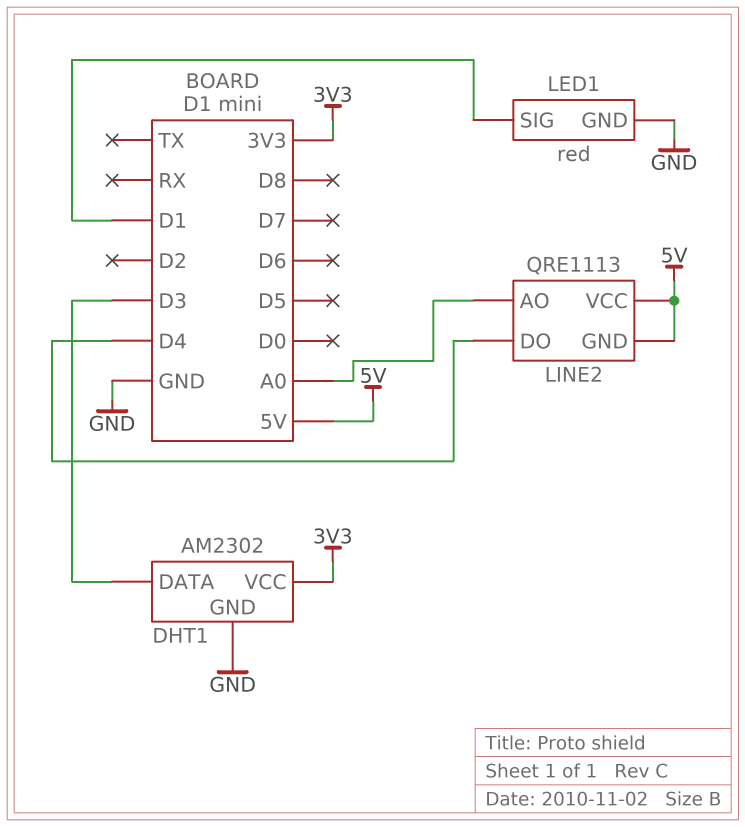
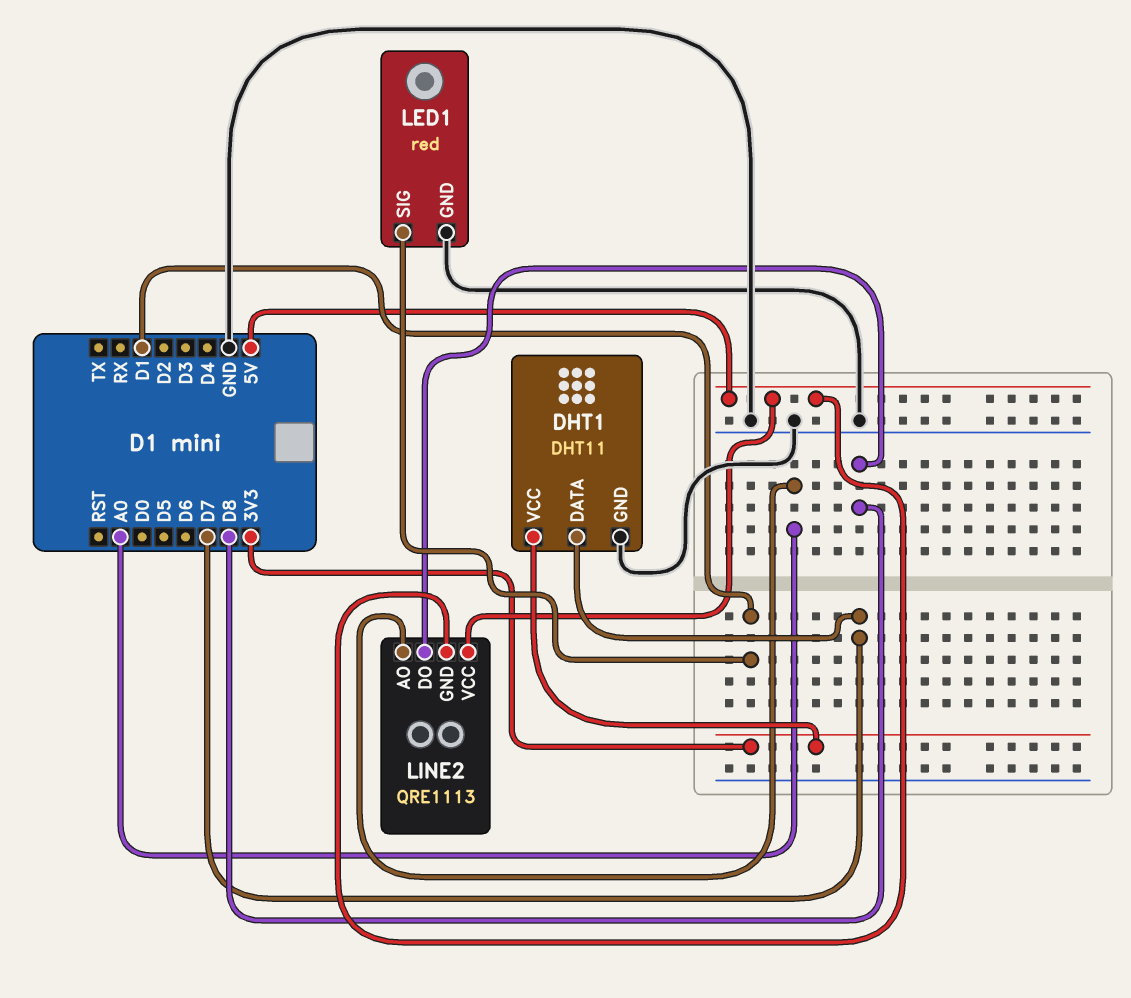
DHT1: AM2302 -> DHT11
DHT1 pin DATA: D3 -> D7
LINE2 pin DO: D4 -> D8

